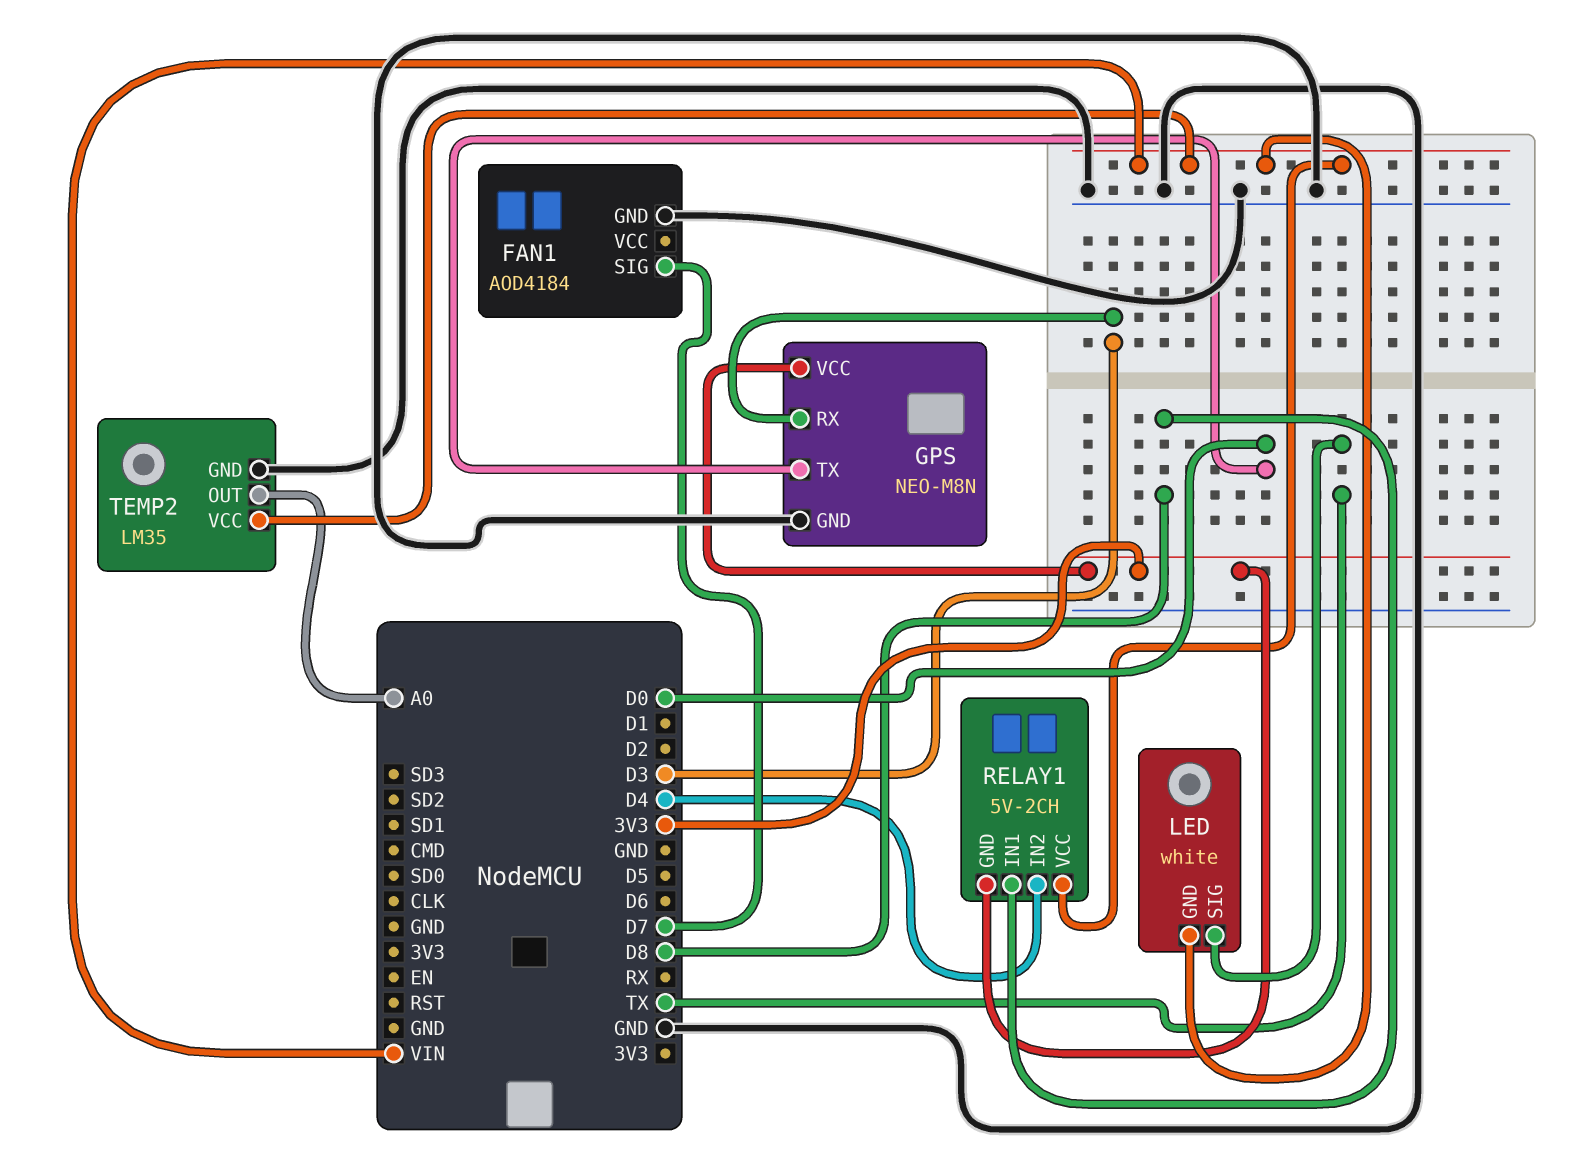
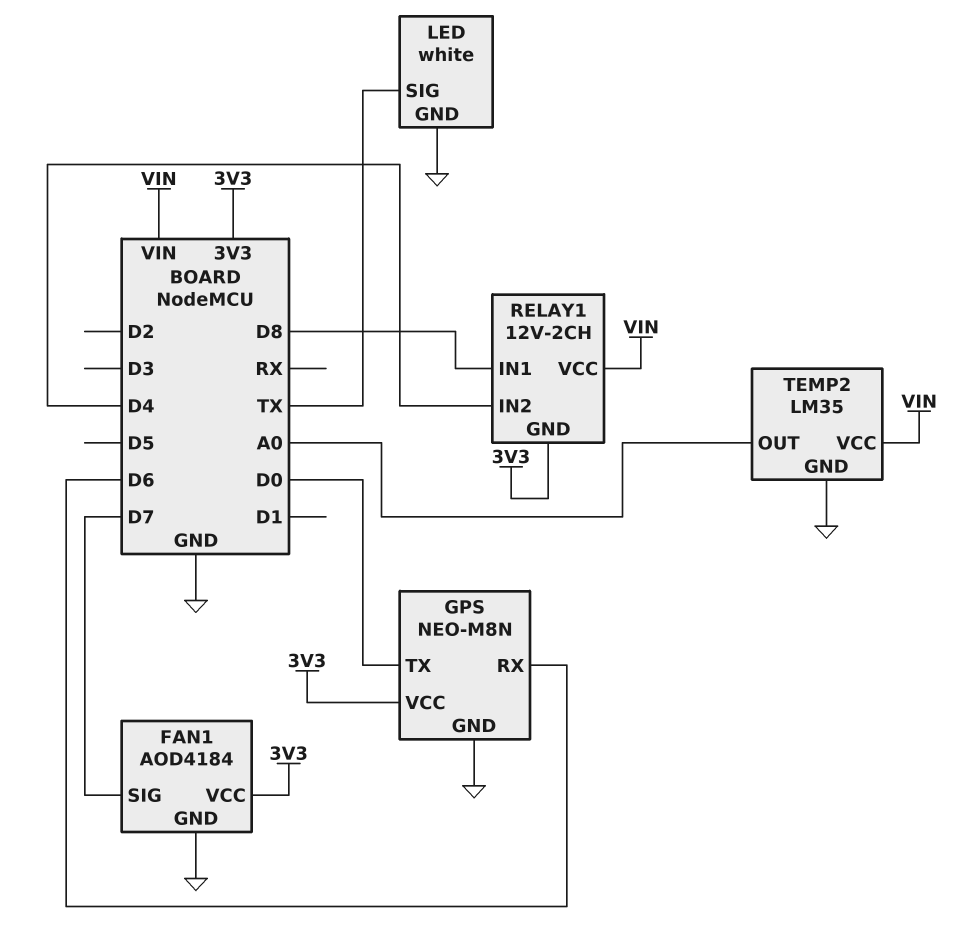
FAN1 pin VCC: none -> 3V3
GPS pin RX: D3 -> D6
LED pin GND: VIN -> GND
RELAY1: 5V-2CH -> 12V-2CH

